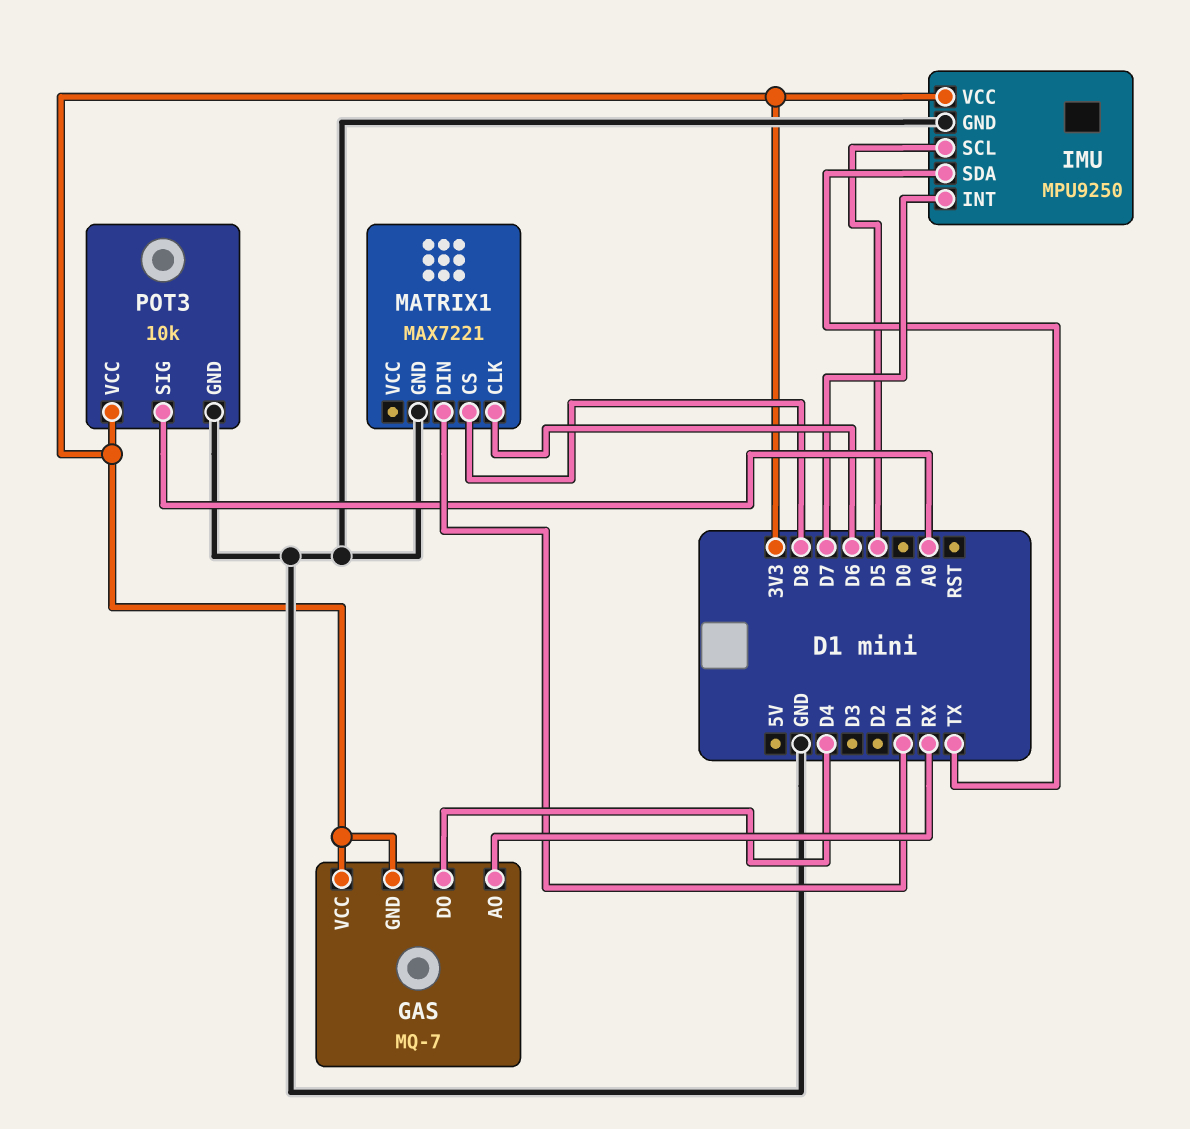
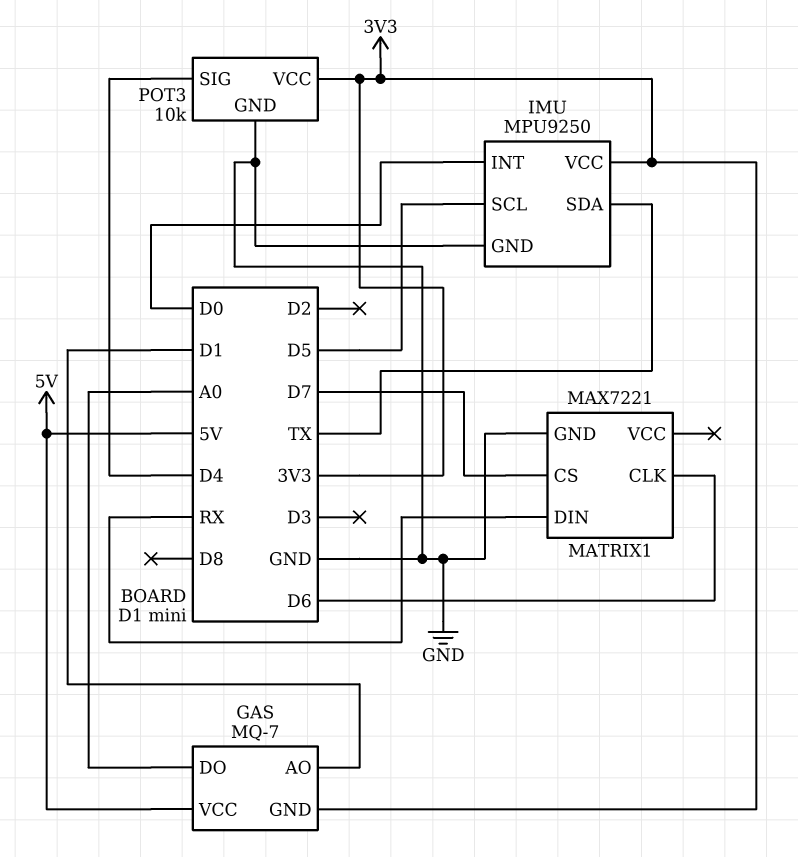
GAS pin AO: RX -> D1
GAS pin DO: D4 -> A0
GAS pin VCC: 3V3 -> 5V
IMU pin INT: D7 -> D0
MATRIX1 pin CS: D8 -> D7
MATRIX1 pin DIN: D1 -> RX
POT3 pin SIG: A0 -> D4

